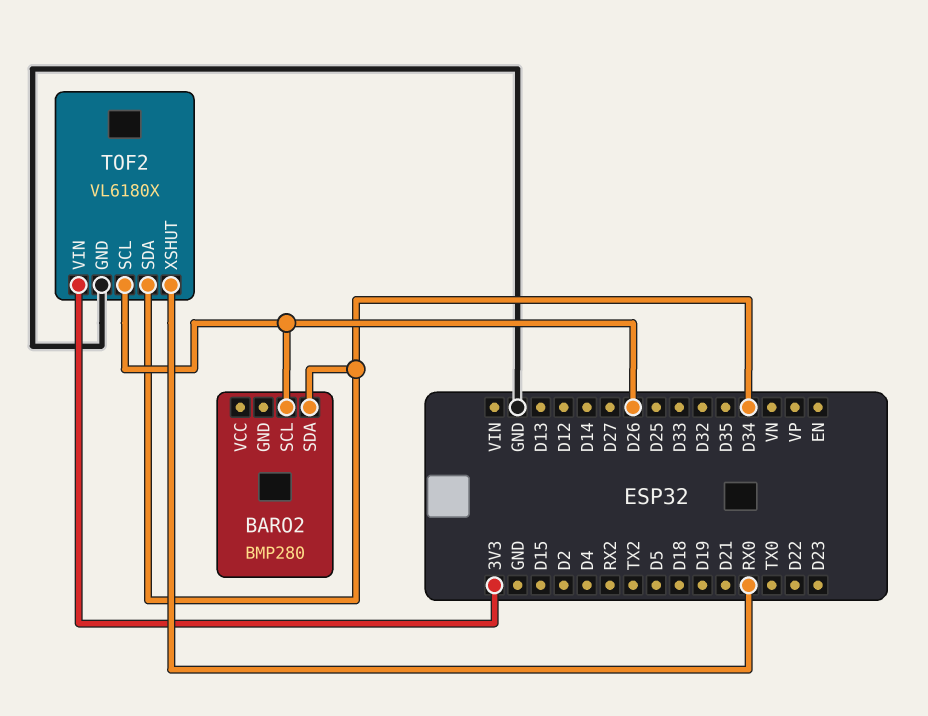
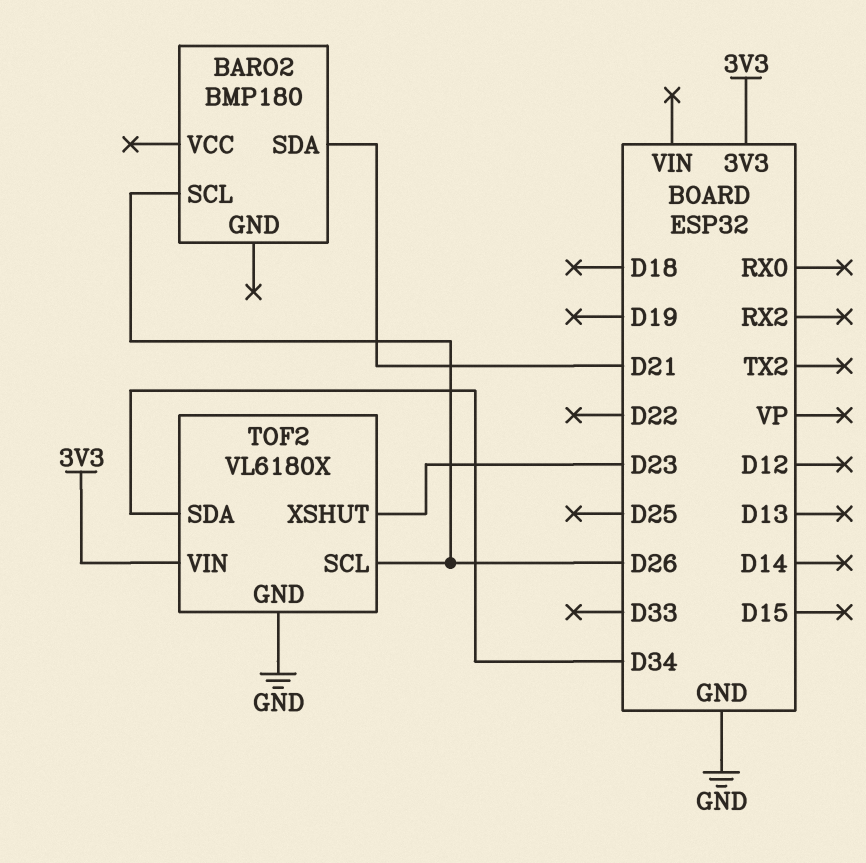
BARO2: BMP280 -> BMP180
BARO2 pin SDA: D34 -> D21
TOF2 pin XSHUT: RX0 -> D23

